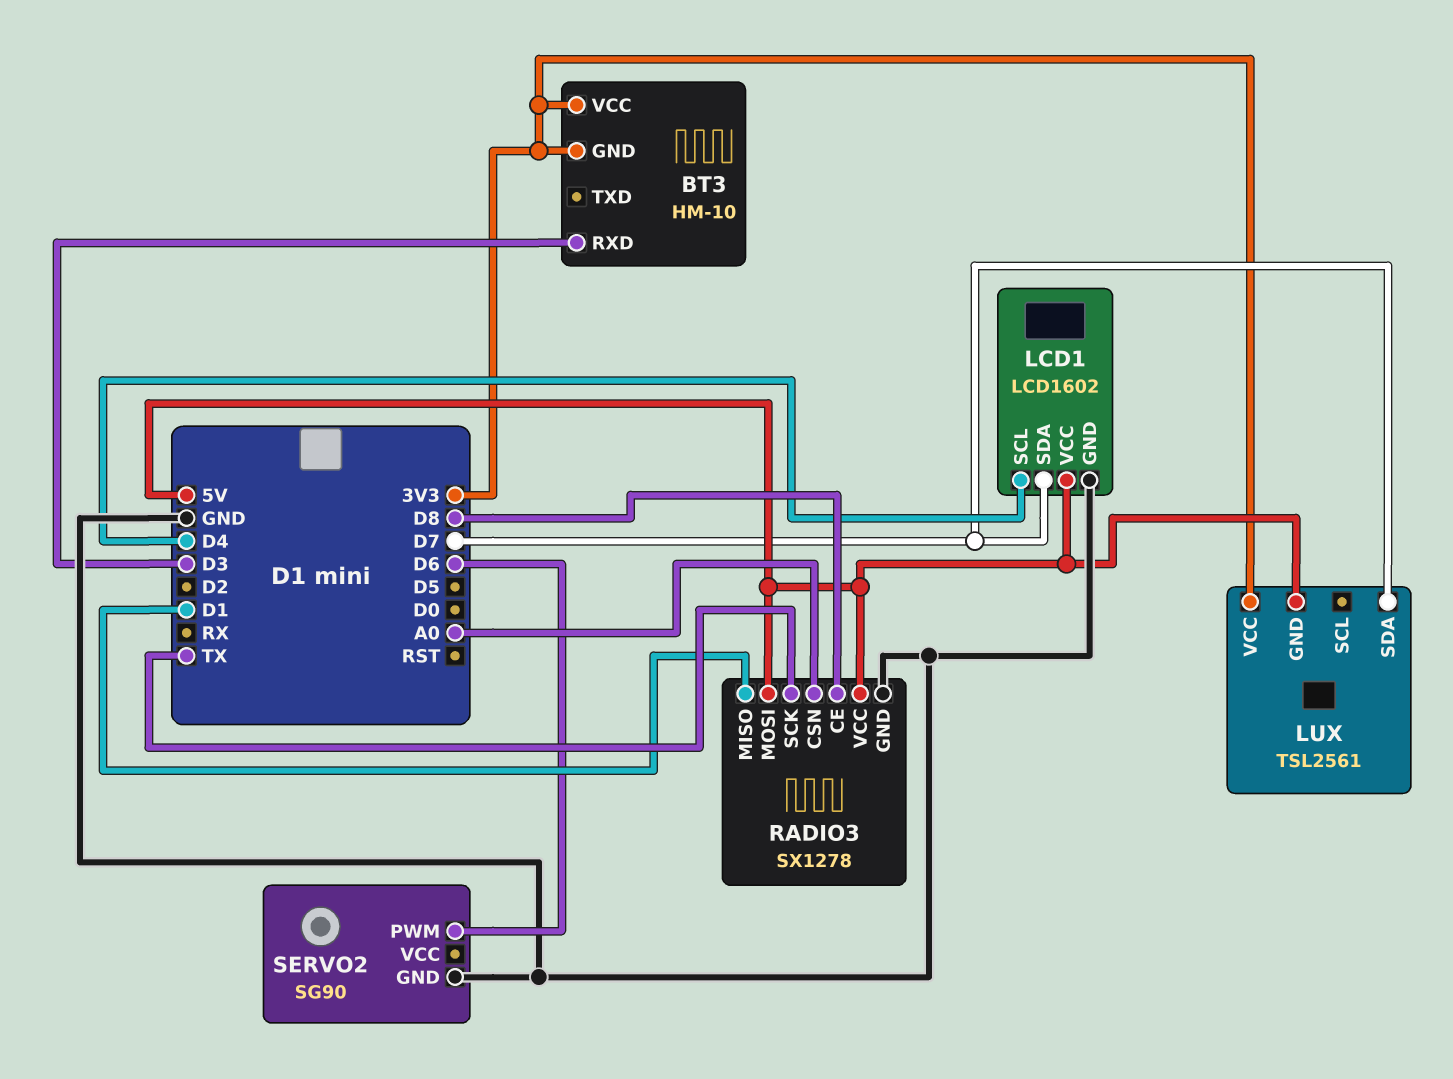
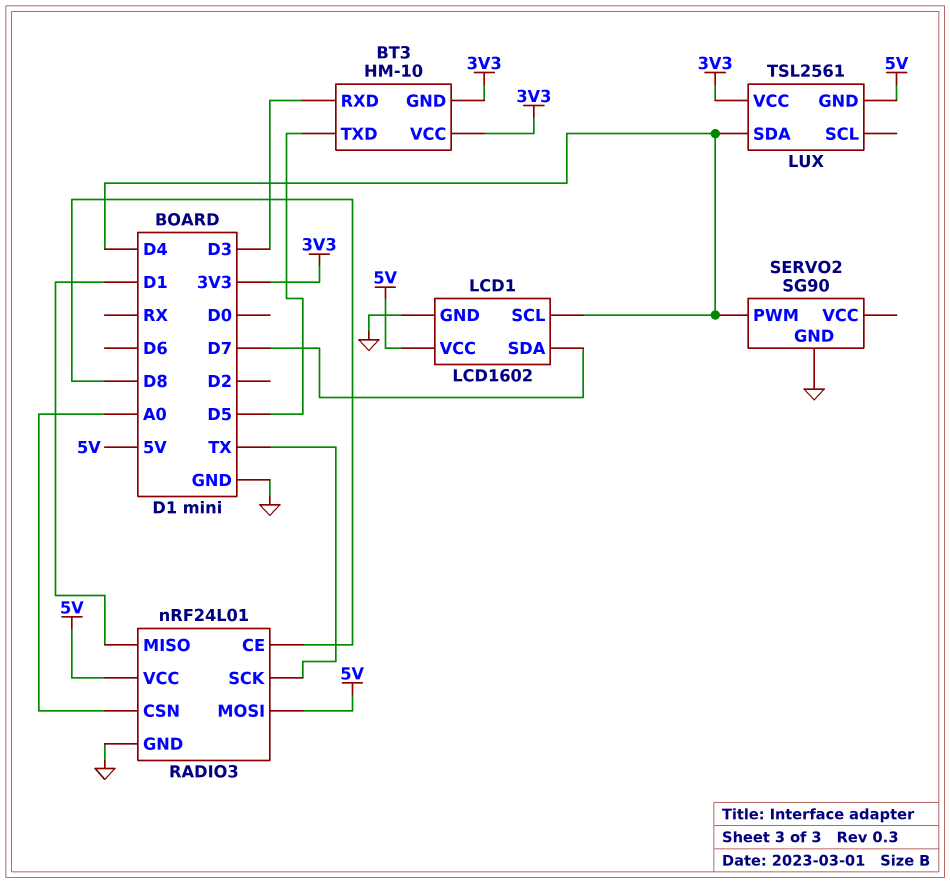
BT3 pin TXD: none -> D5
LUX pin SDA: D7 -> D4
RADIO3: SX1278 -> nRF24L01
SERVO2 pin PWM: D6 -> D4

